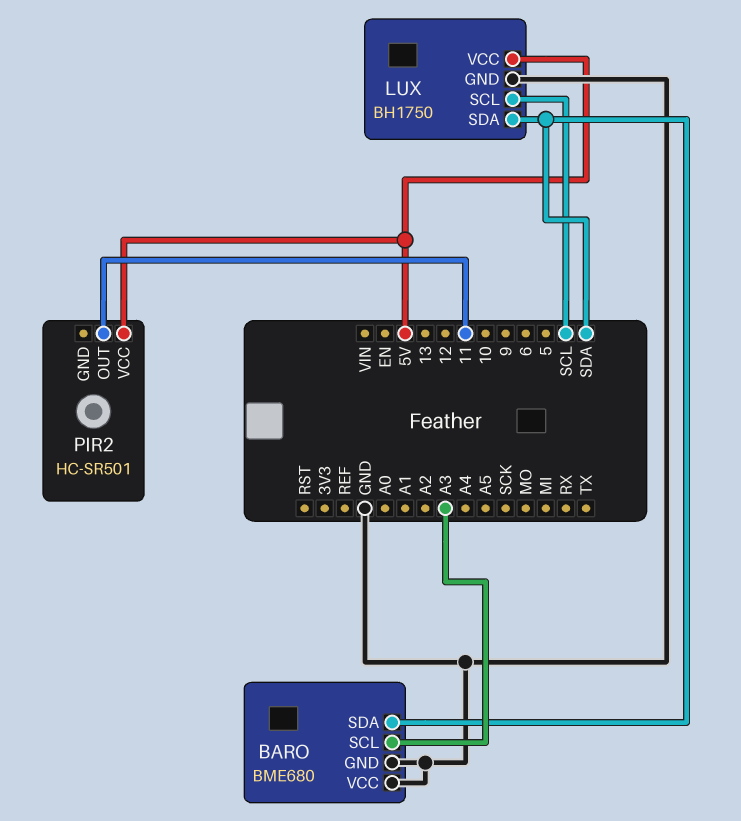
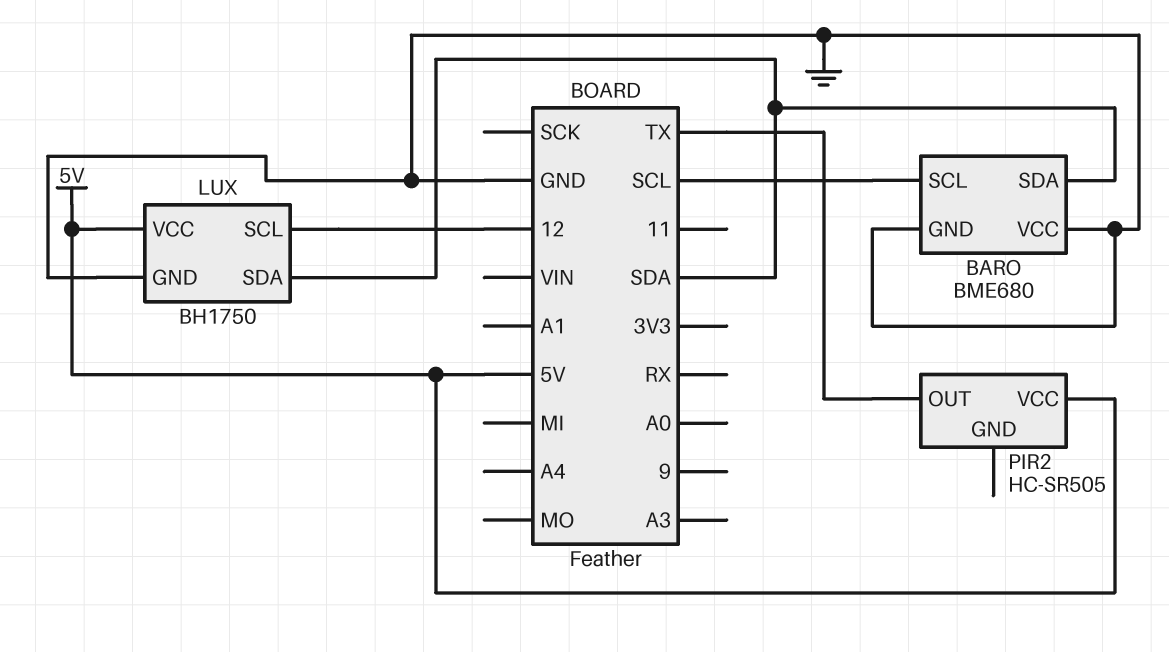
BARO pin SCL: A3 -> SCL
LUX pin SCL: SCL -> 12
PIR2: HC-SR501 -> HC-SR505
PIR2 pin OUT: 11 -> TX

